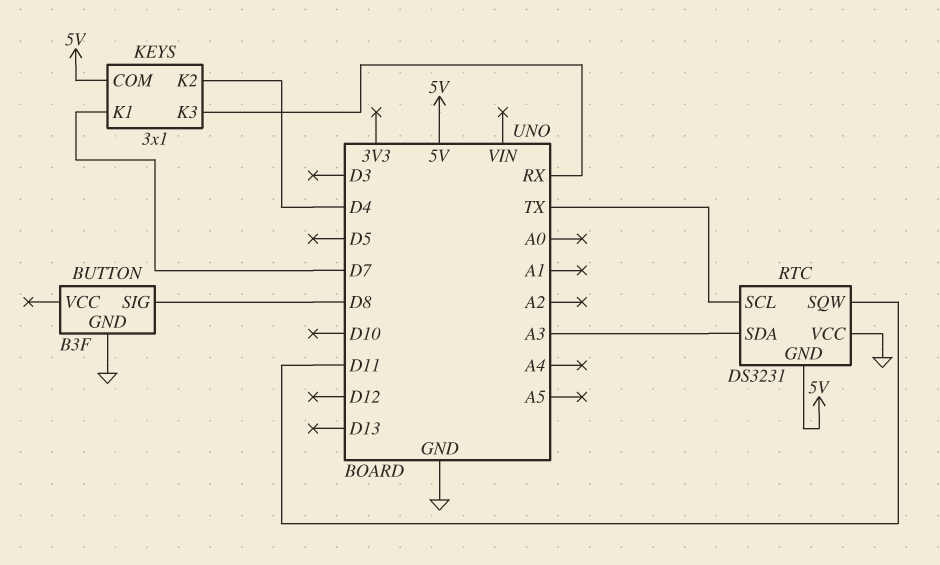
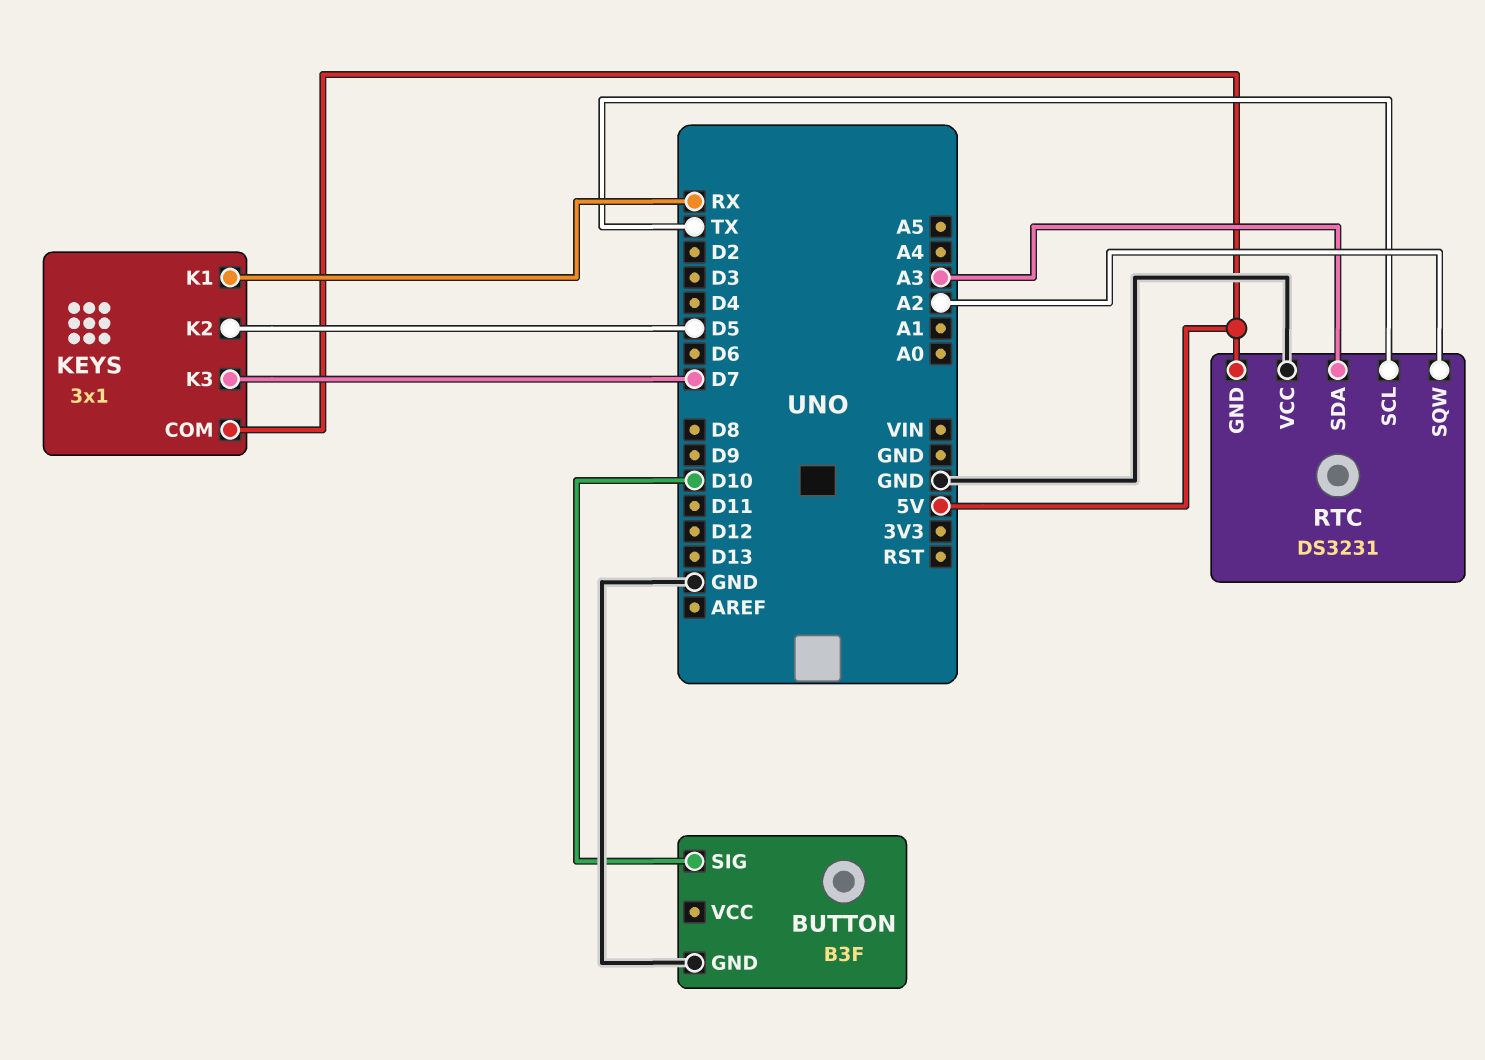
BUTTON pin SIG: D8 -> D10
KEYS pin K1: D7 -> RX
KEYS pin K2: D4 -> D5
KEYS pin K3: RX -> D7
RTC pin SQW: D11 -> A2

